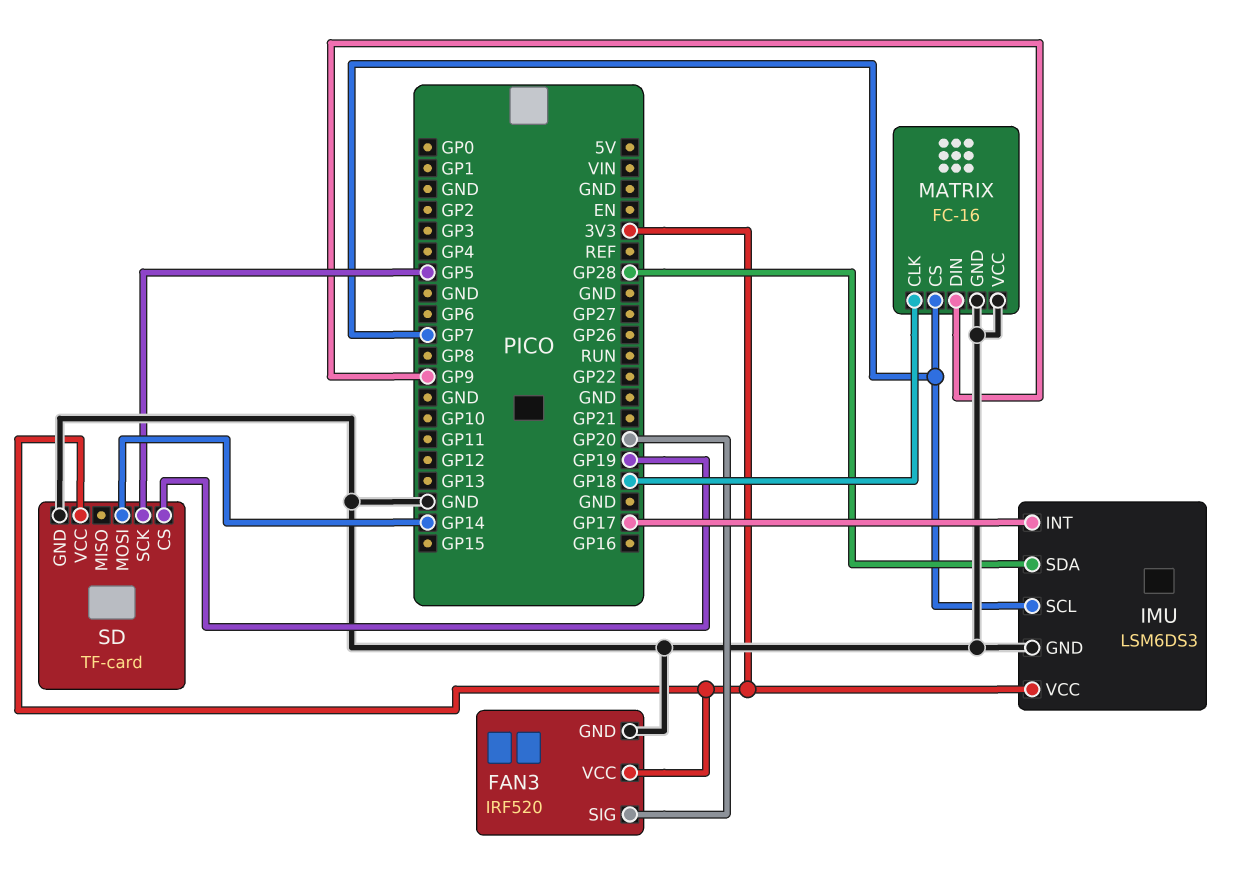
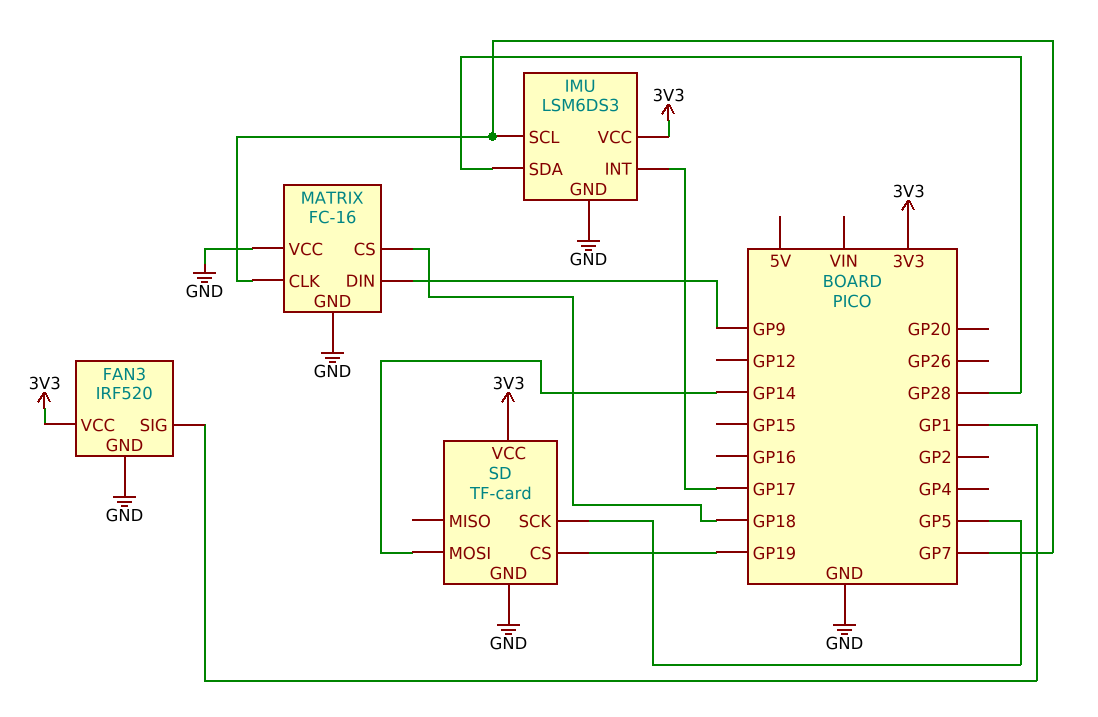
FAN3 pin SIG: GP20 -> GP1
MATRIX pin CLK: GP18 -> GP7
MATRIX pin CS: GP7 -> GP18

